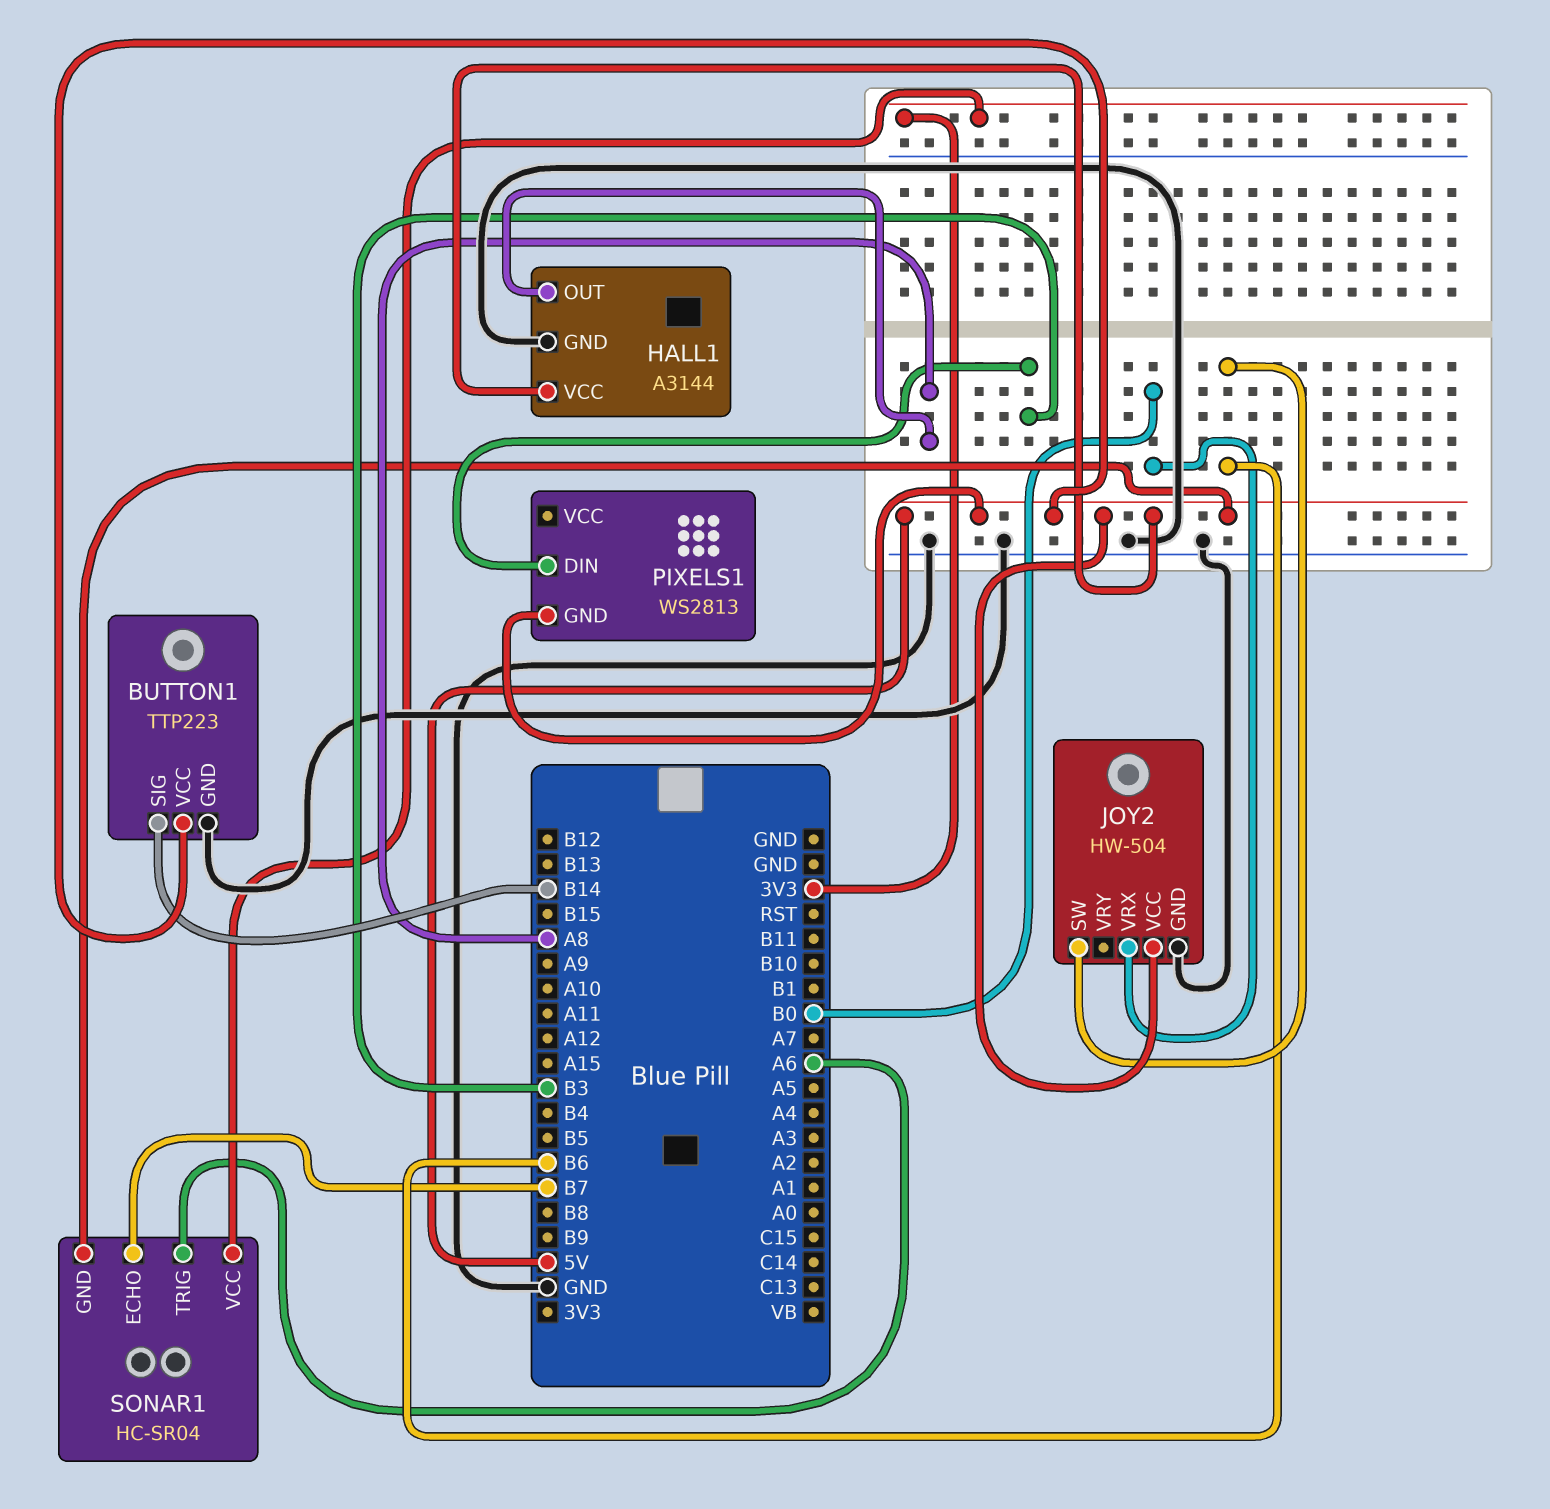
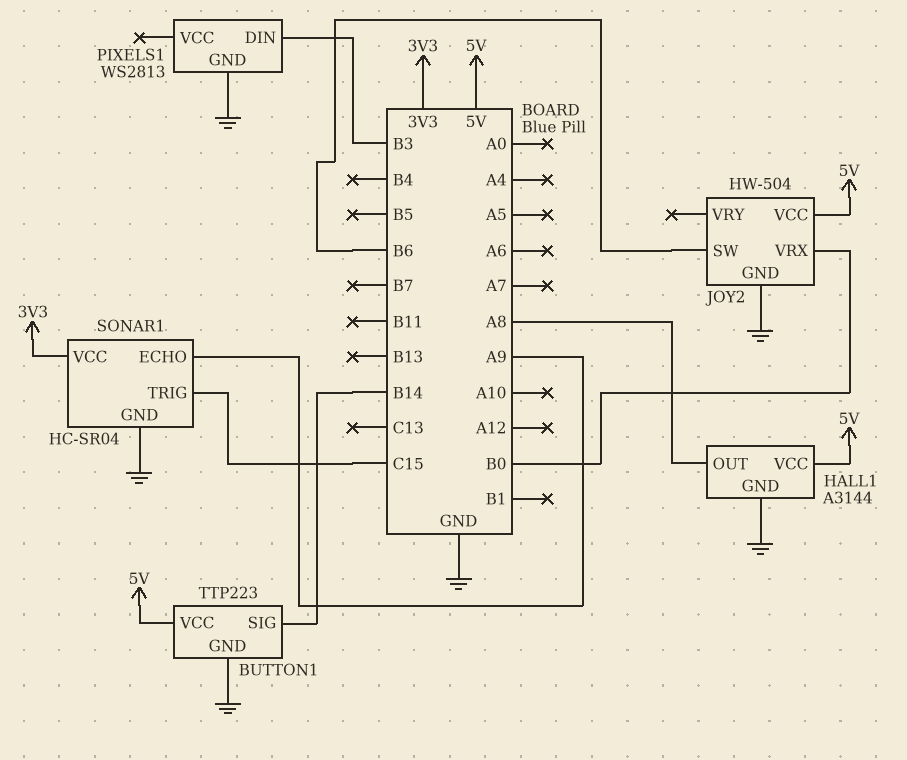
PIXELS1 pin GND: 5V -> GND
SONAR1 pin ECHO: B7 -> A9
SONAR1 pin GND: 5V -> GND
SONAR1 pin TRIG: A6 -> C15

